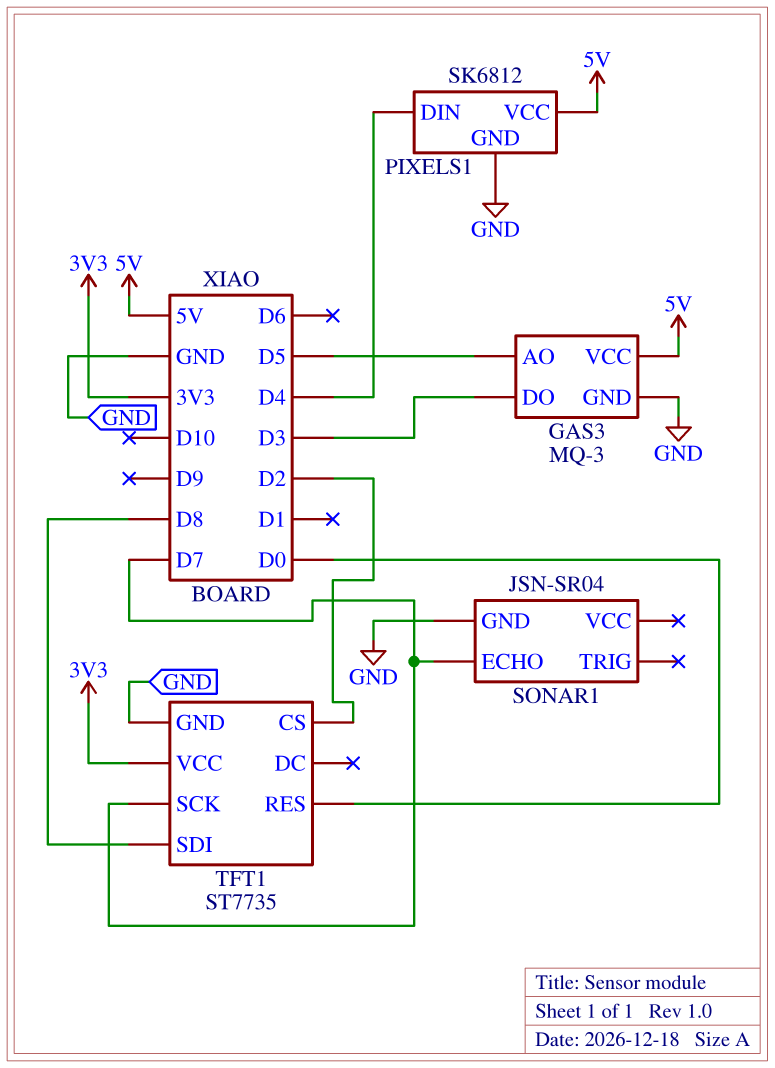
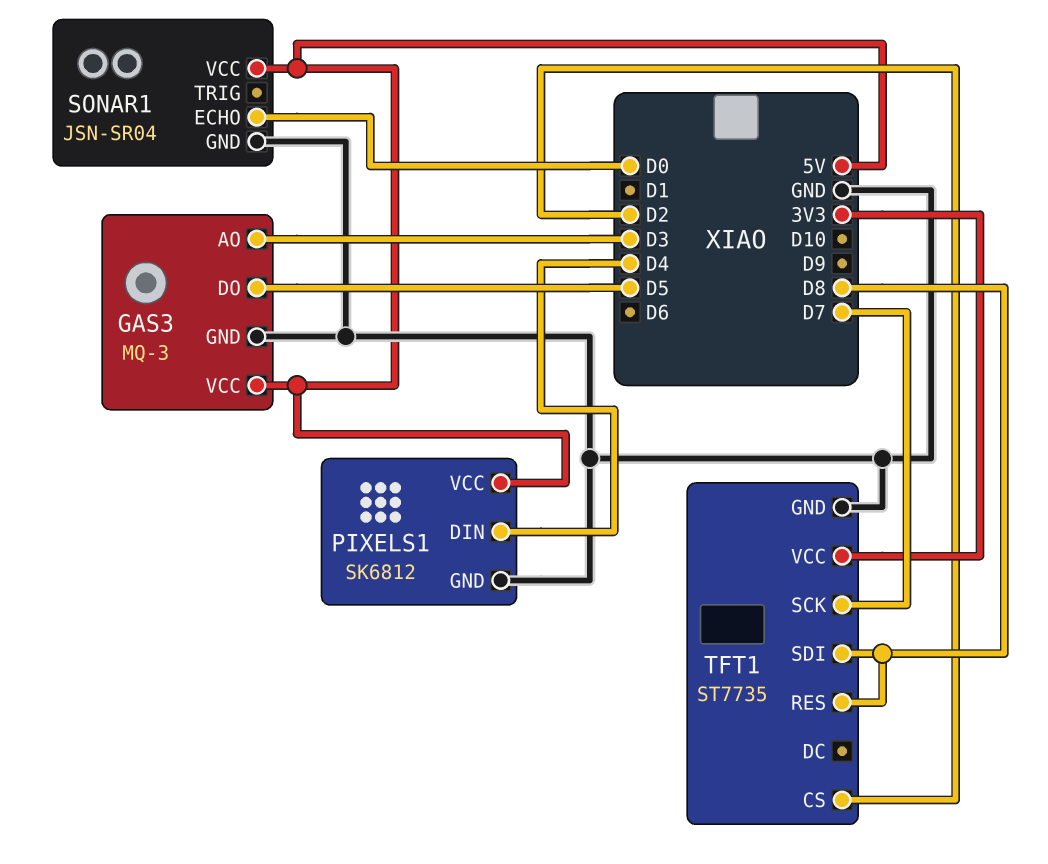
GAS3 pin AO: D5 -> D3
GAS3 pin DO: D3 -> D5
SONAR1 pin ECHO: D7 -> D0
SONAR1 pin VCC: none -> 5V
TFT1 pin RES: D0 -> D8

